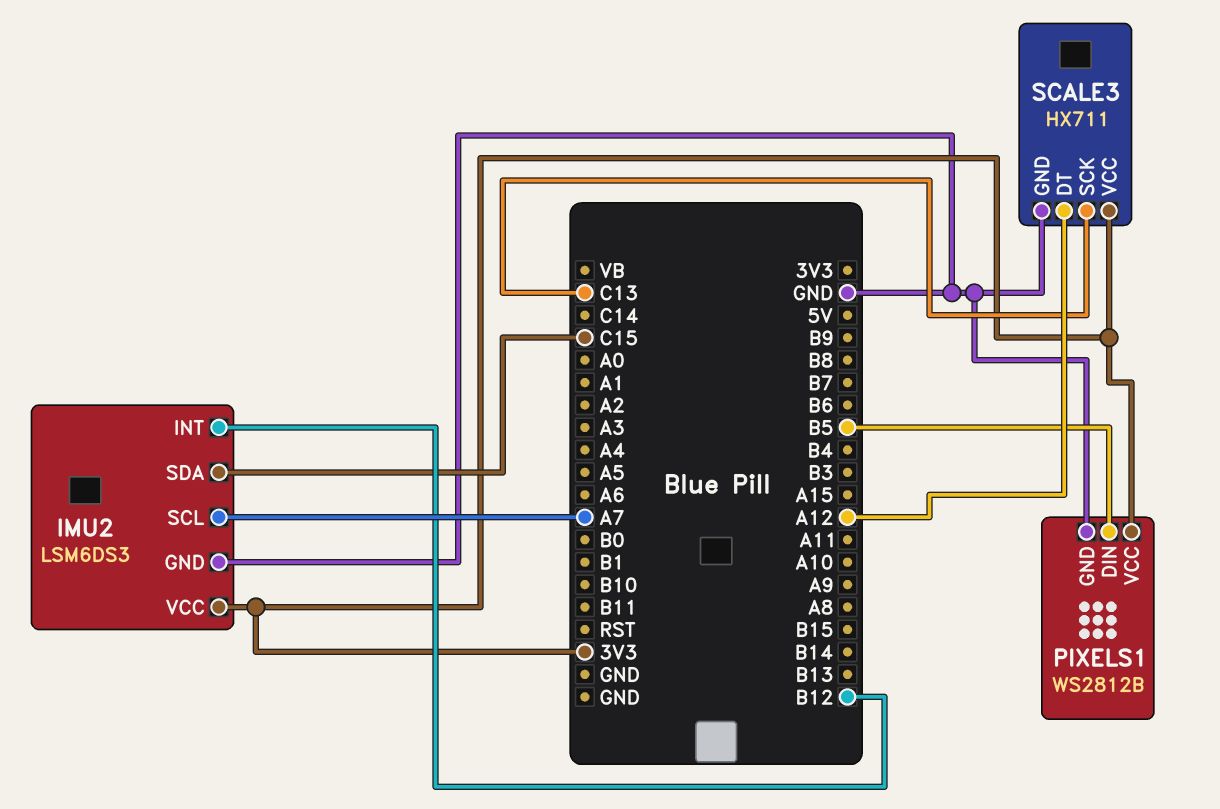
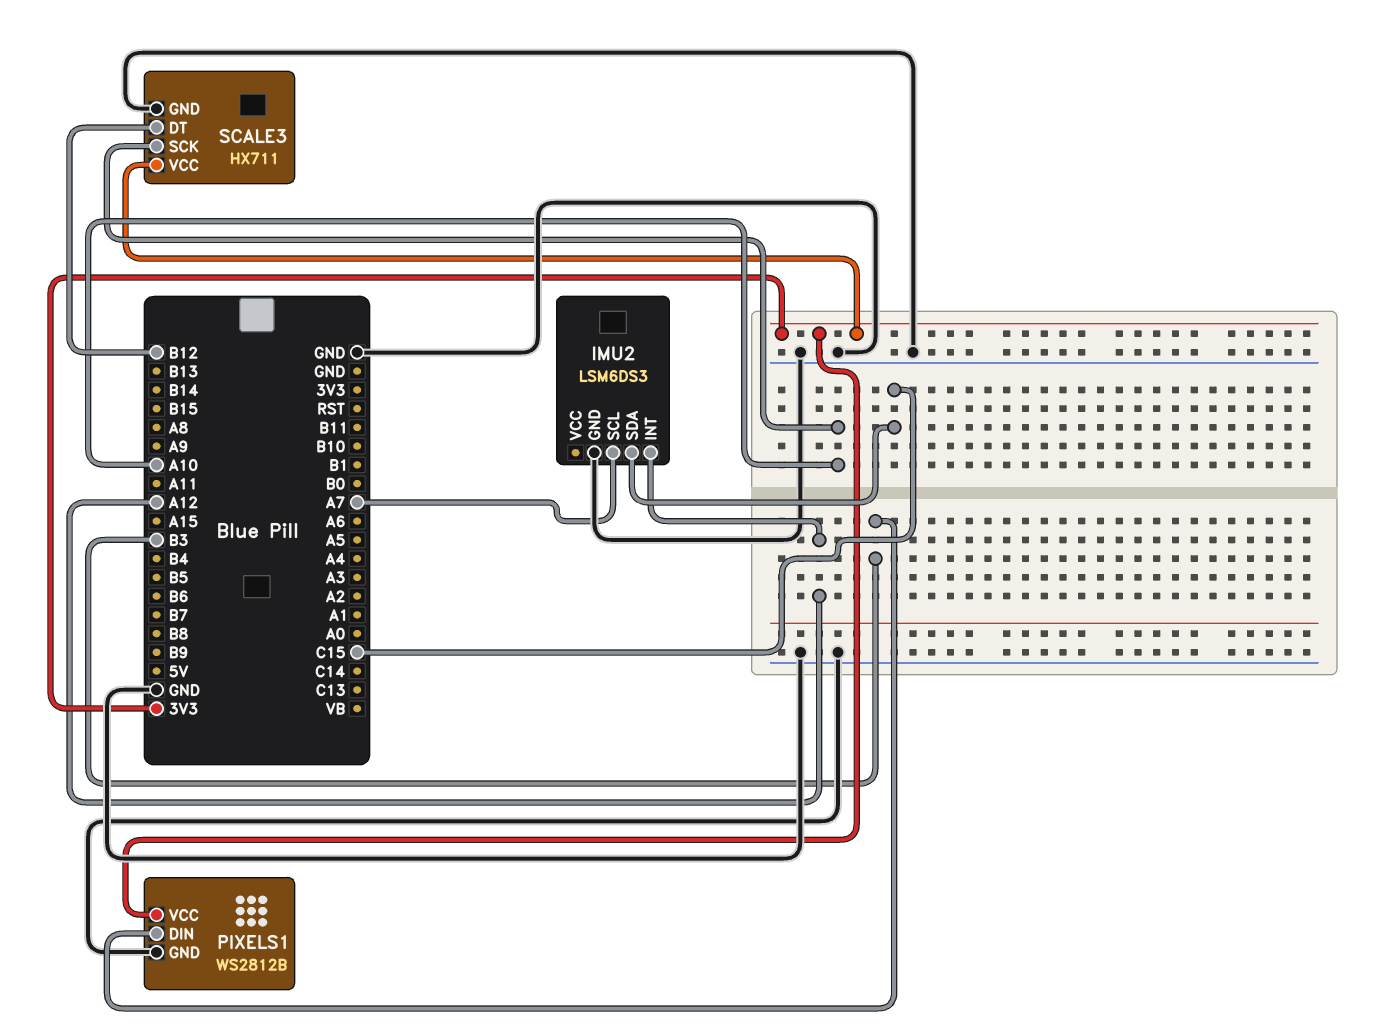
IMU2 pin INT: B12 -> A12
IMU2 pin VCC: 3V3 -> none
PIXELS1 pin DIN: B5 -> B3
SCALE3 pin DT: A12 -> B12
SCALE3 pin SCK: C13 -> A10

